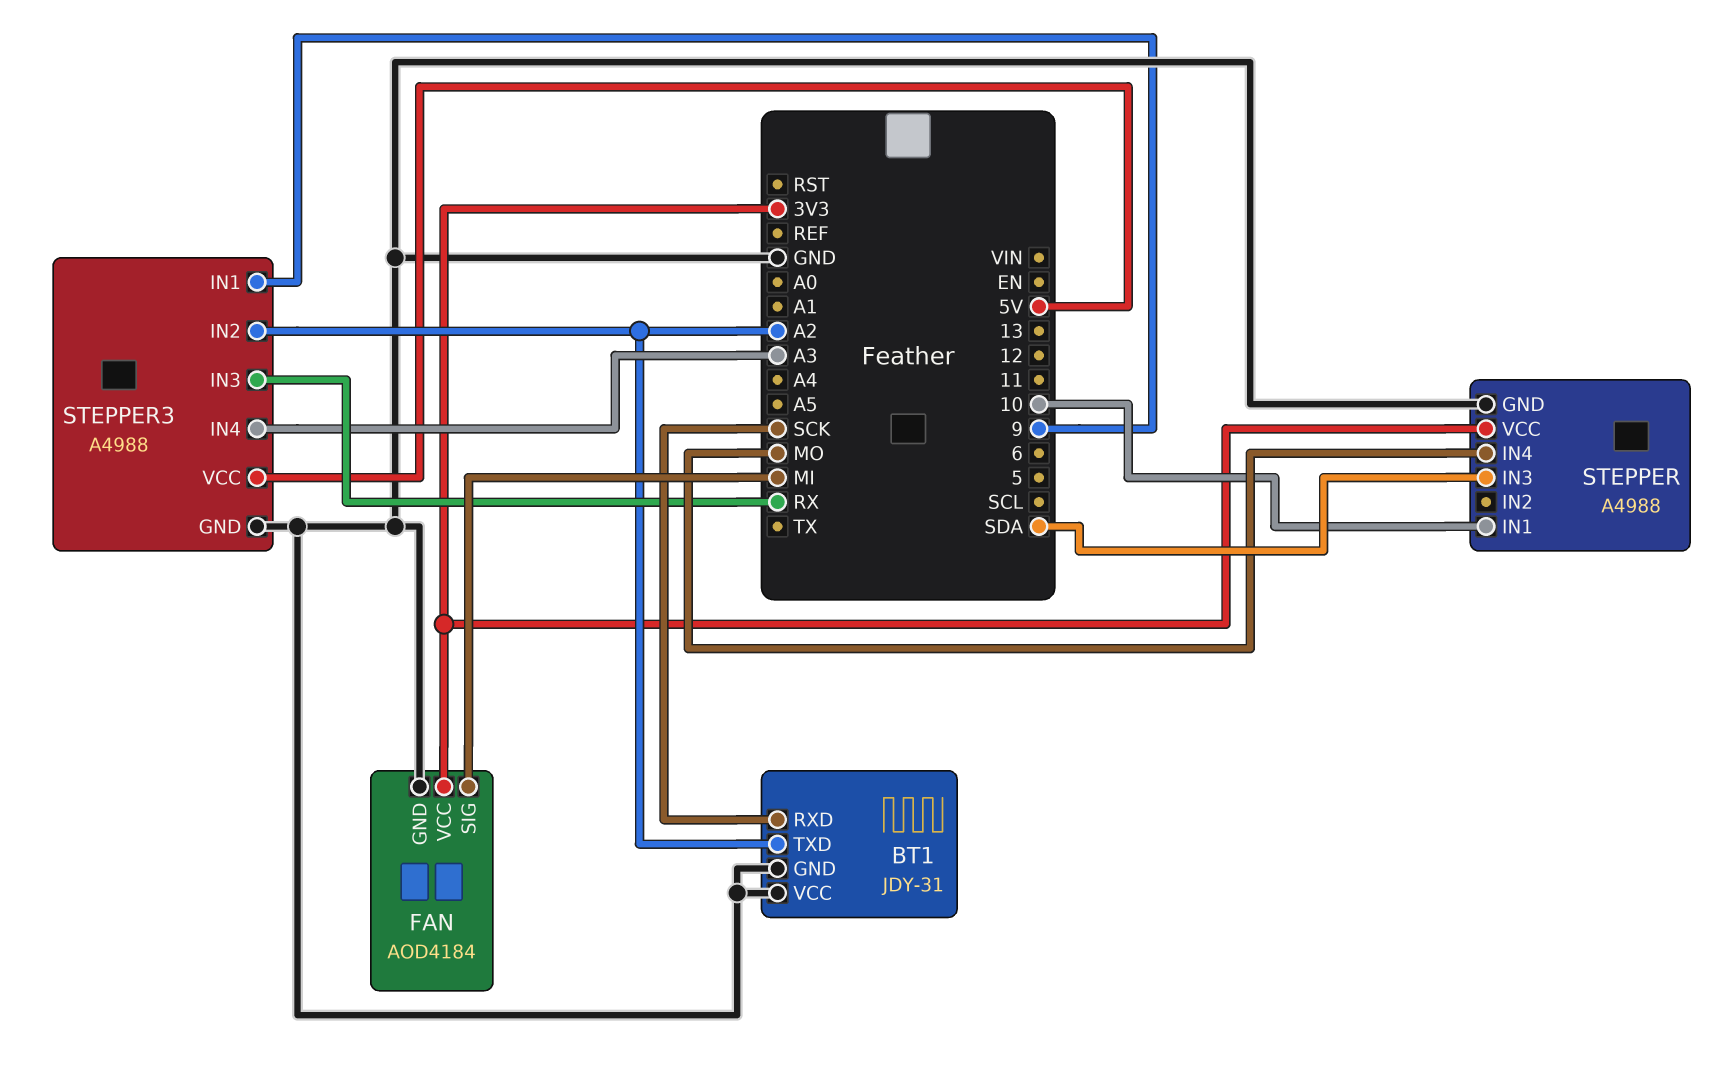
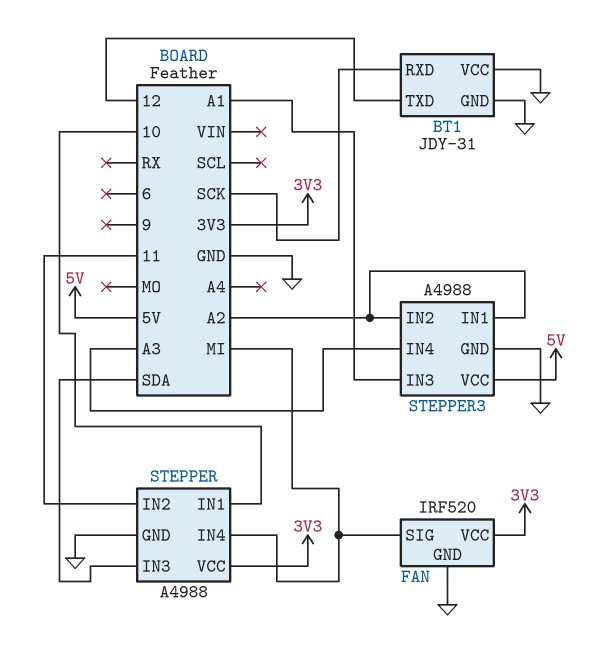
BT1 pin TXD: A2 -> 12
FAN: AOD4184 -> IRF520
STEPPER pin IN2: none -> 11
STEPPER pin IN4: MO -> MI
STEPPER3 pin IN1: 9 -> A2
STEPPER3 pin IN3: RX -> A1

